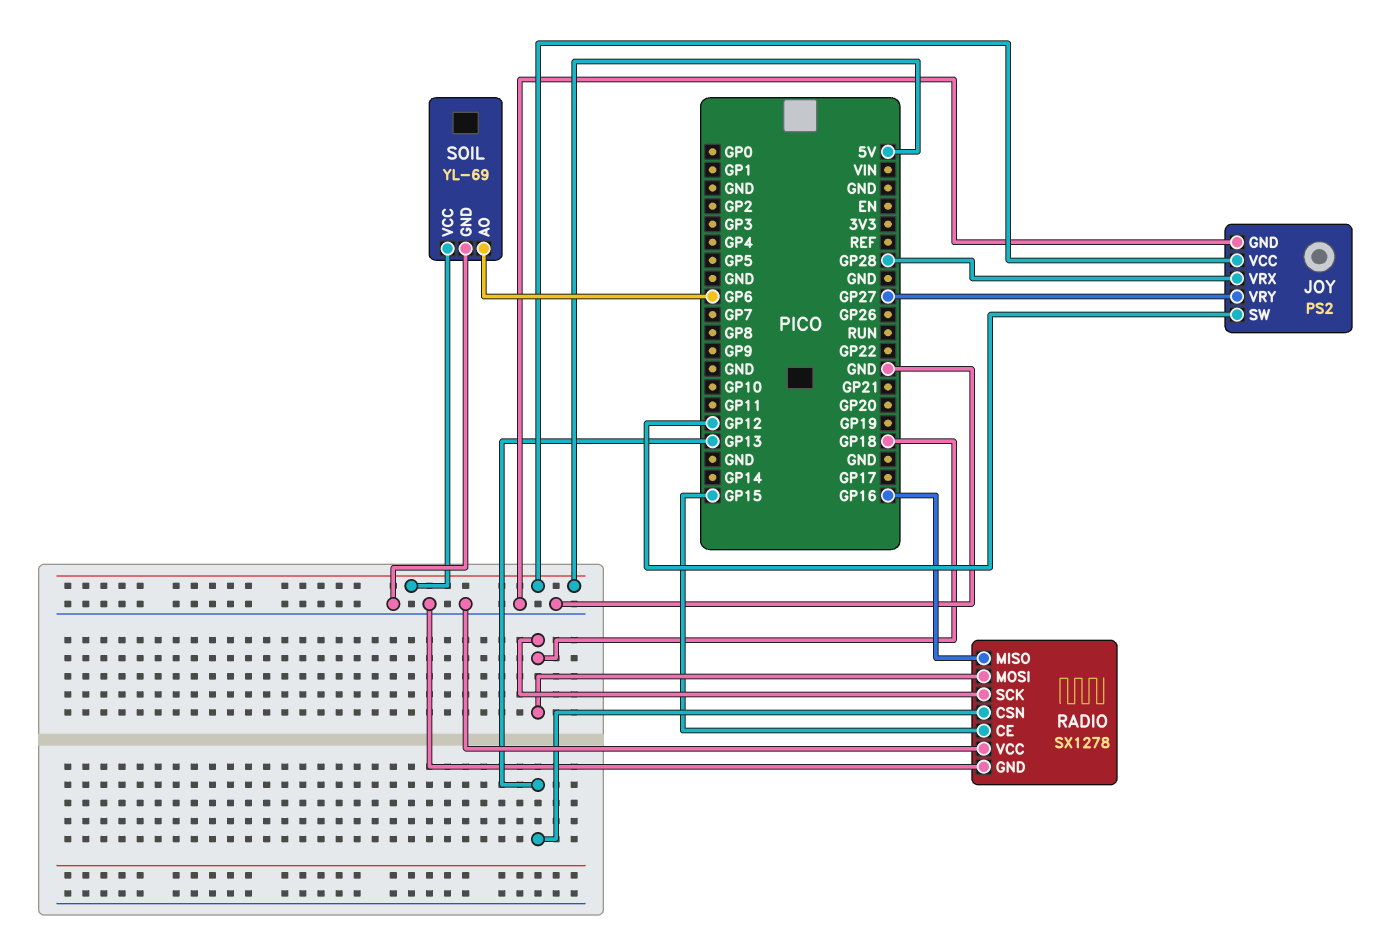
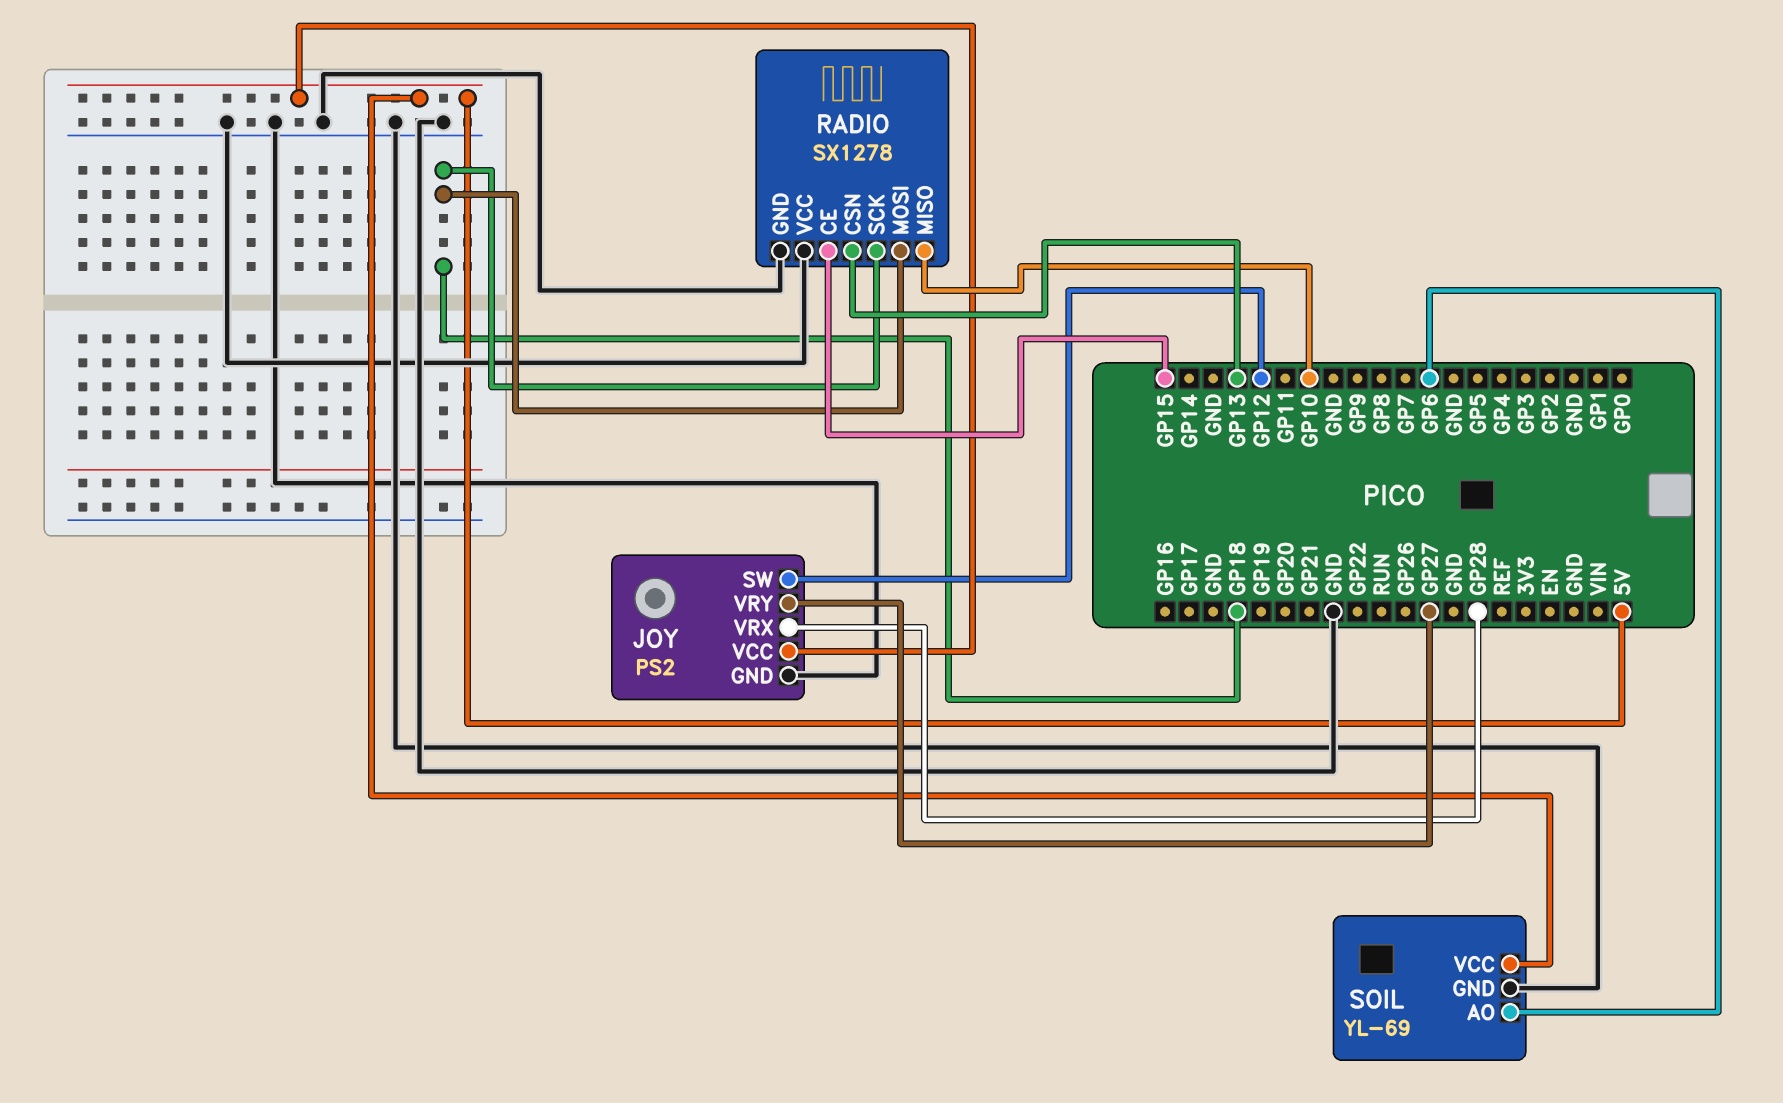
RADIO pin MISO: GP16 -> GP10

